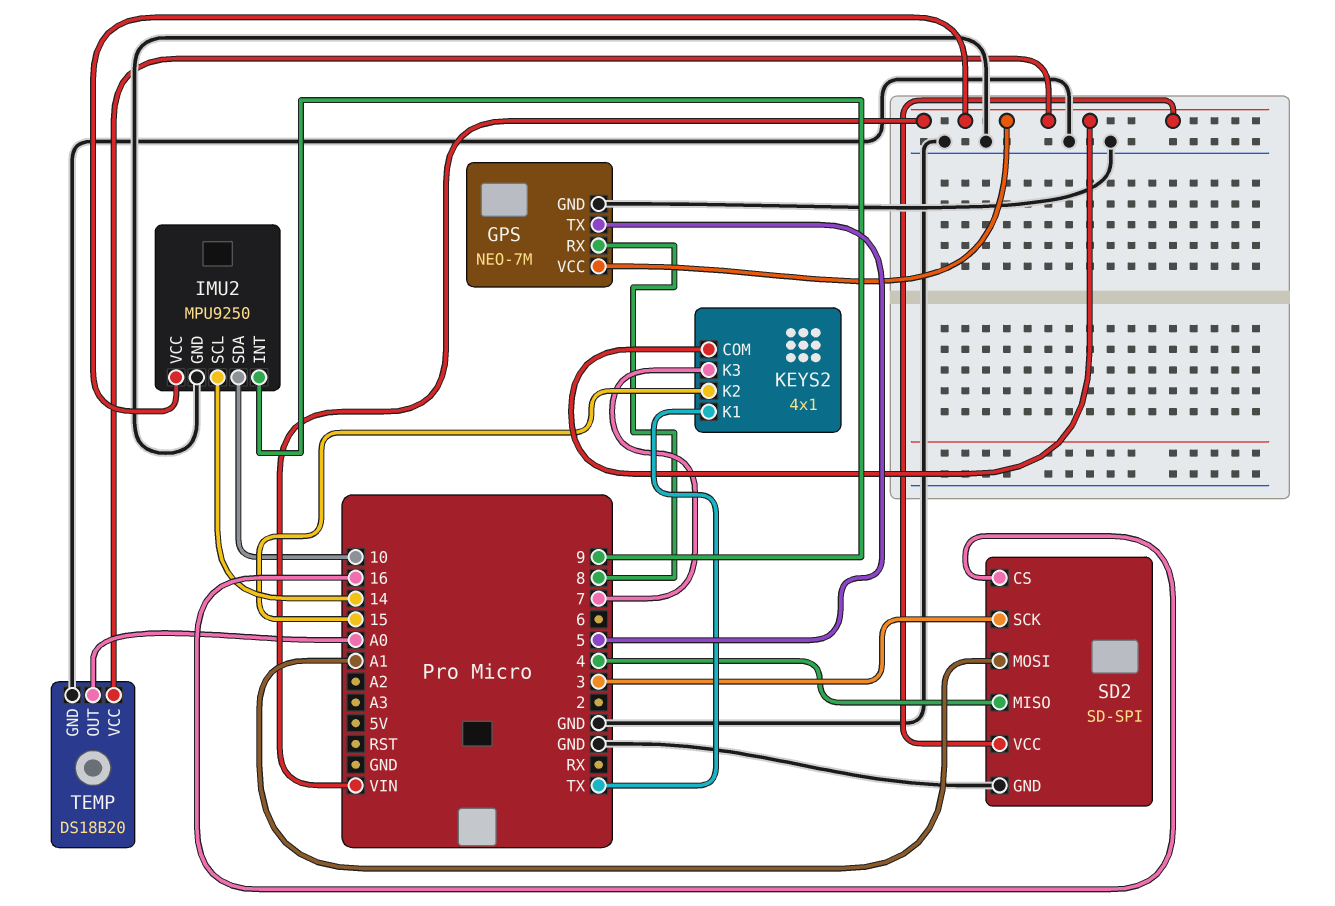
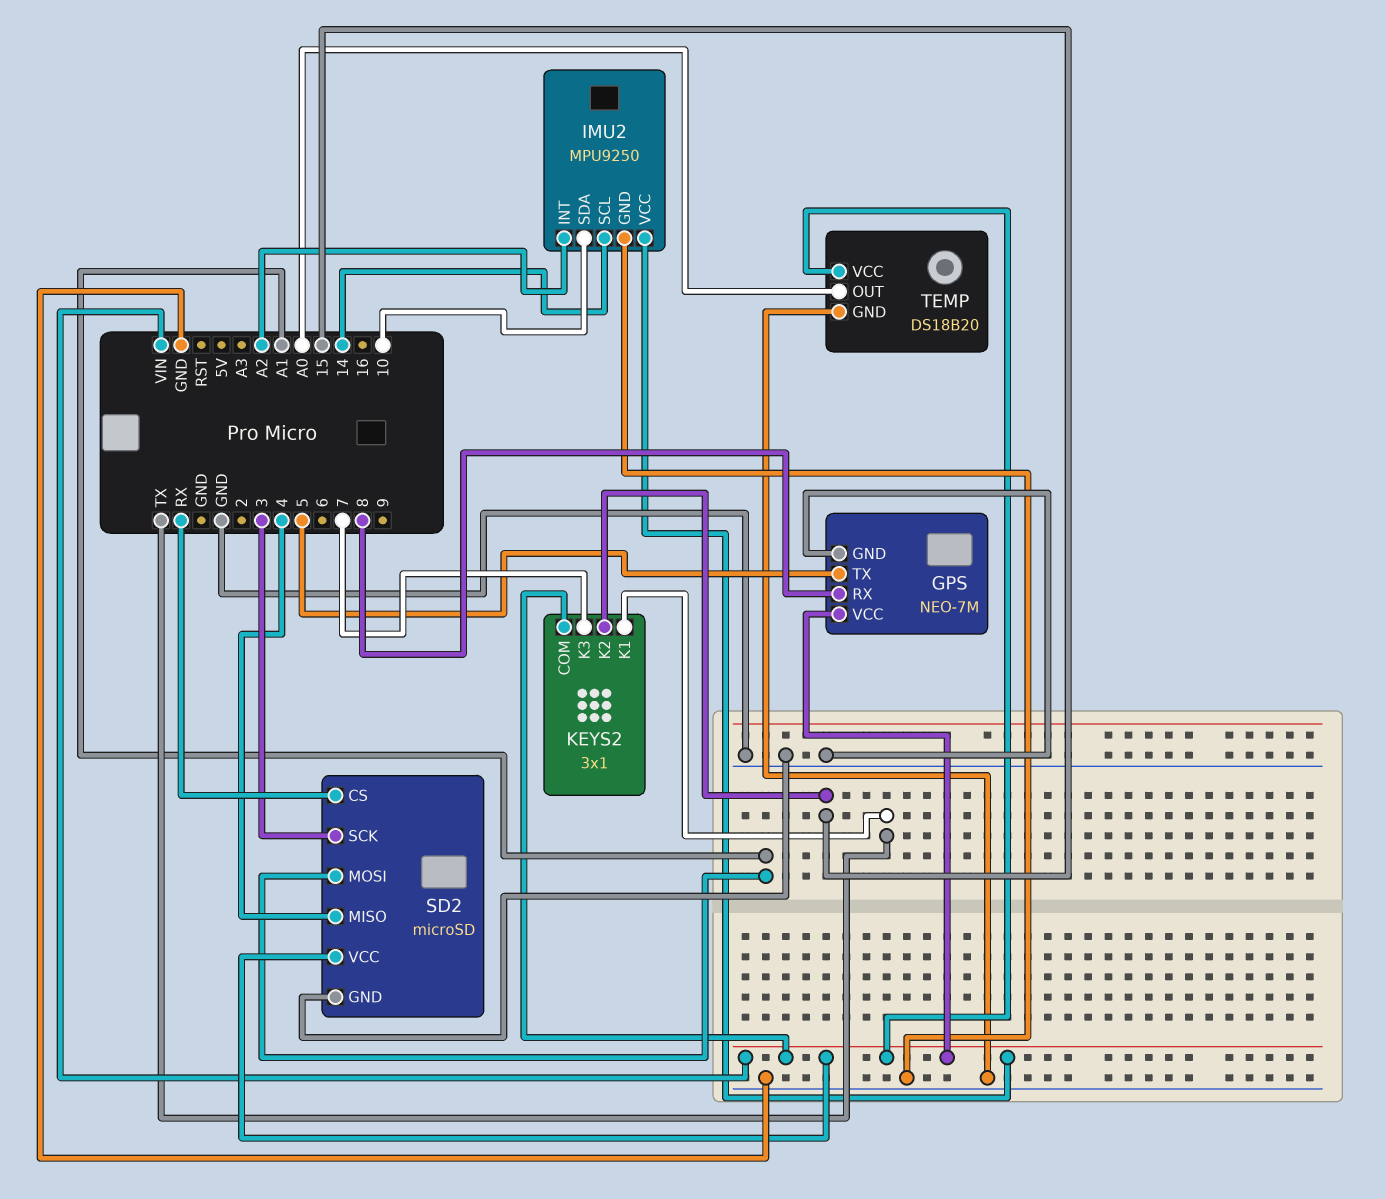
IMU2 pin INT: 9 -> A2
KEYS2: 4x1 -> 3x1
SD2: SD-SPI -> microSD
SD2 pin CS: 16 -> RX

